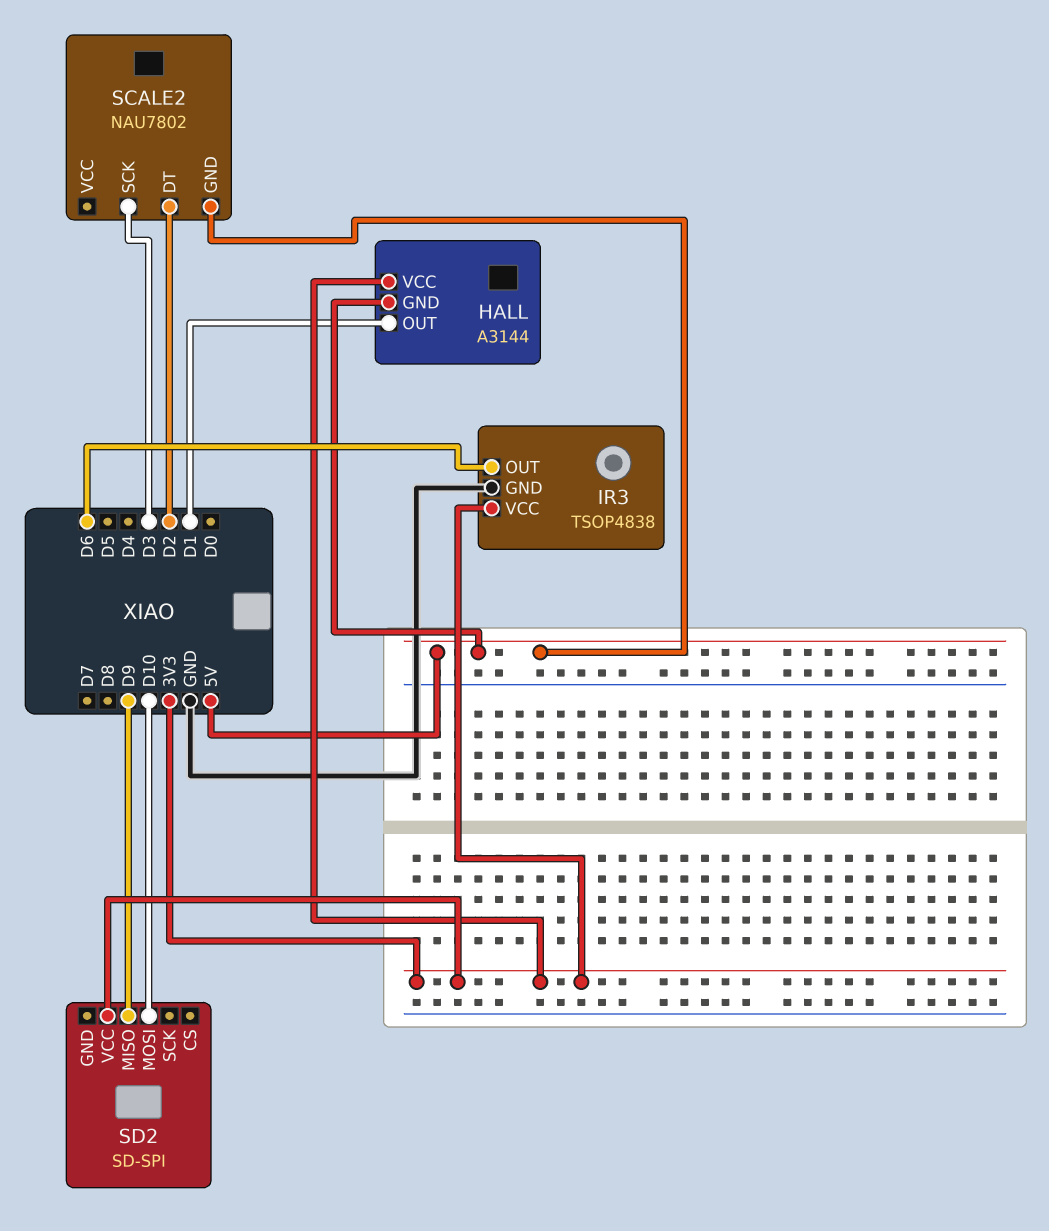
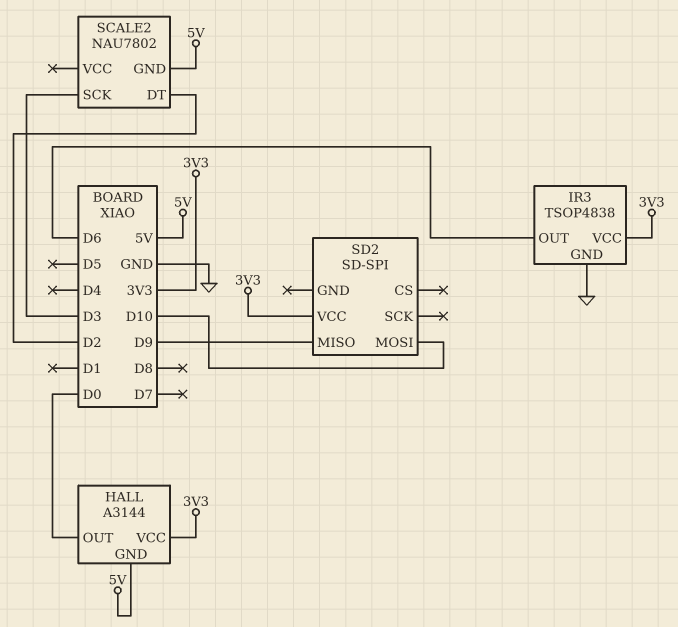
HALL pin OUT: D1 -> D0

